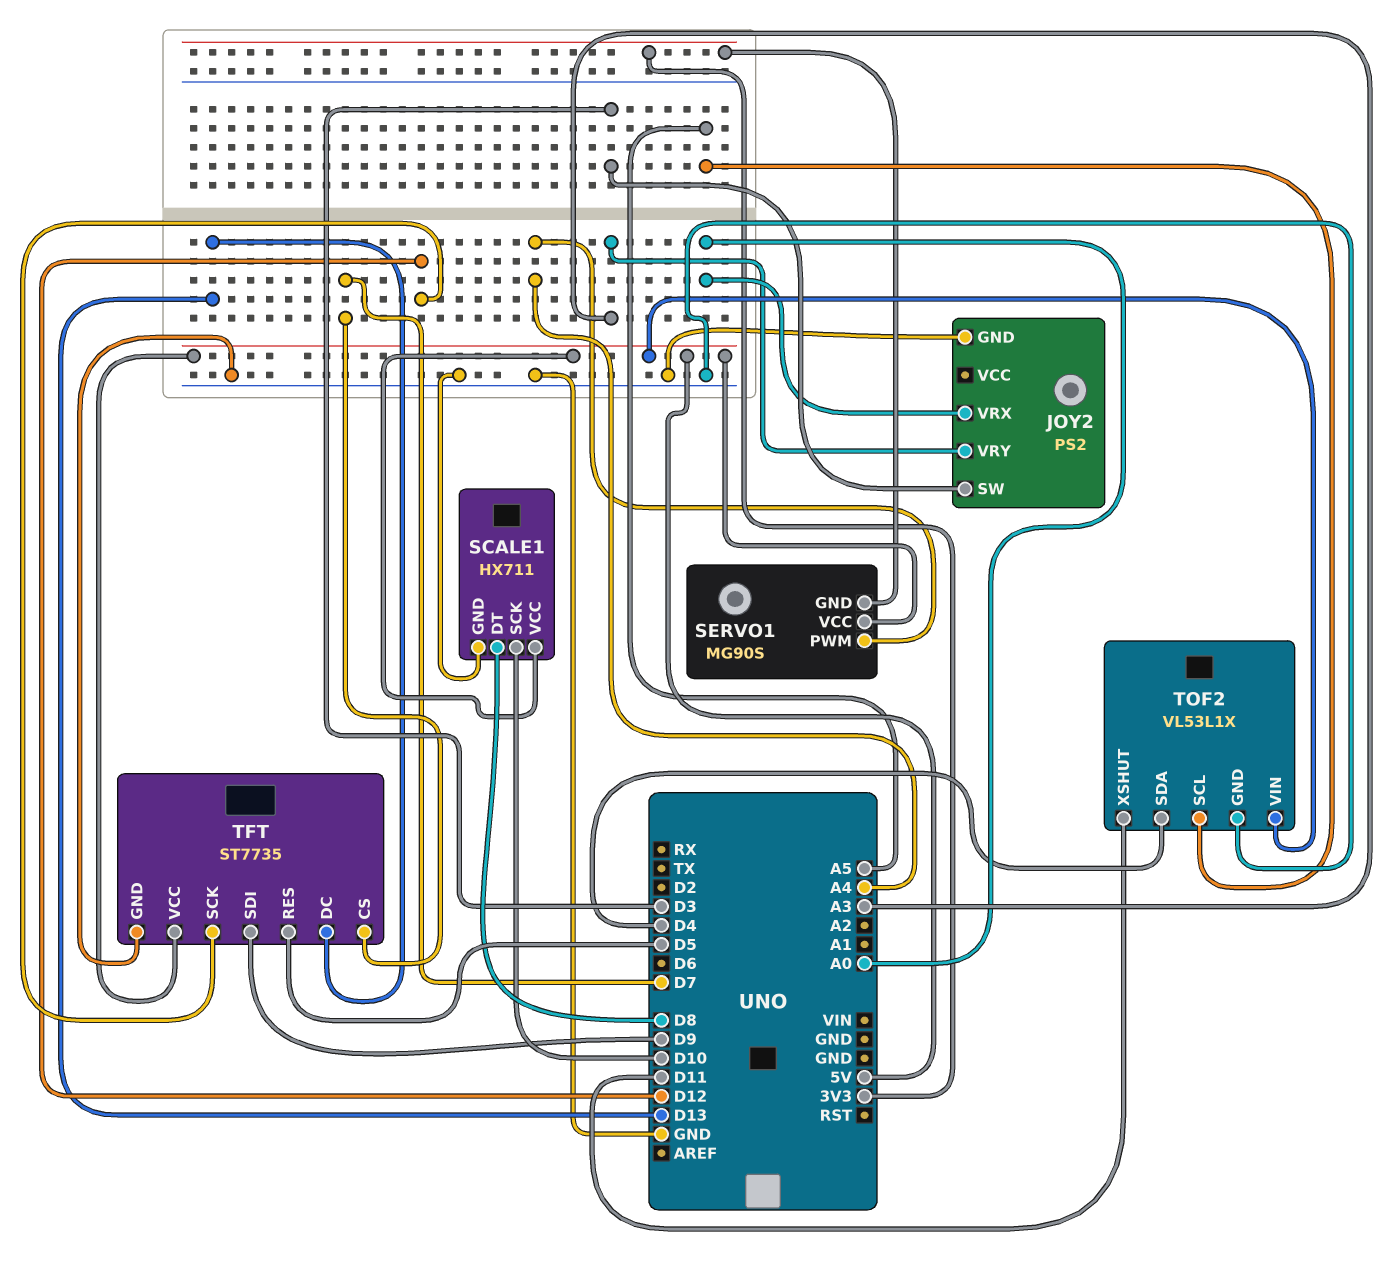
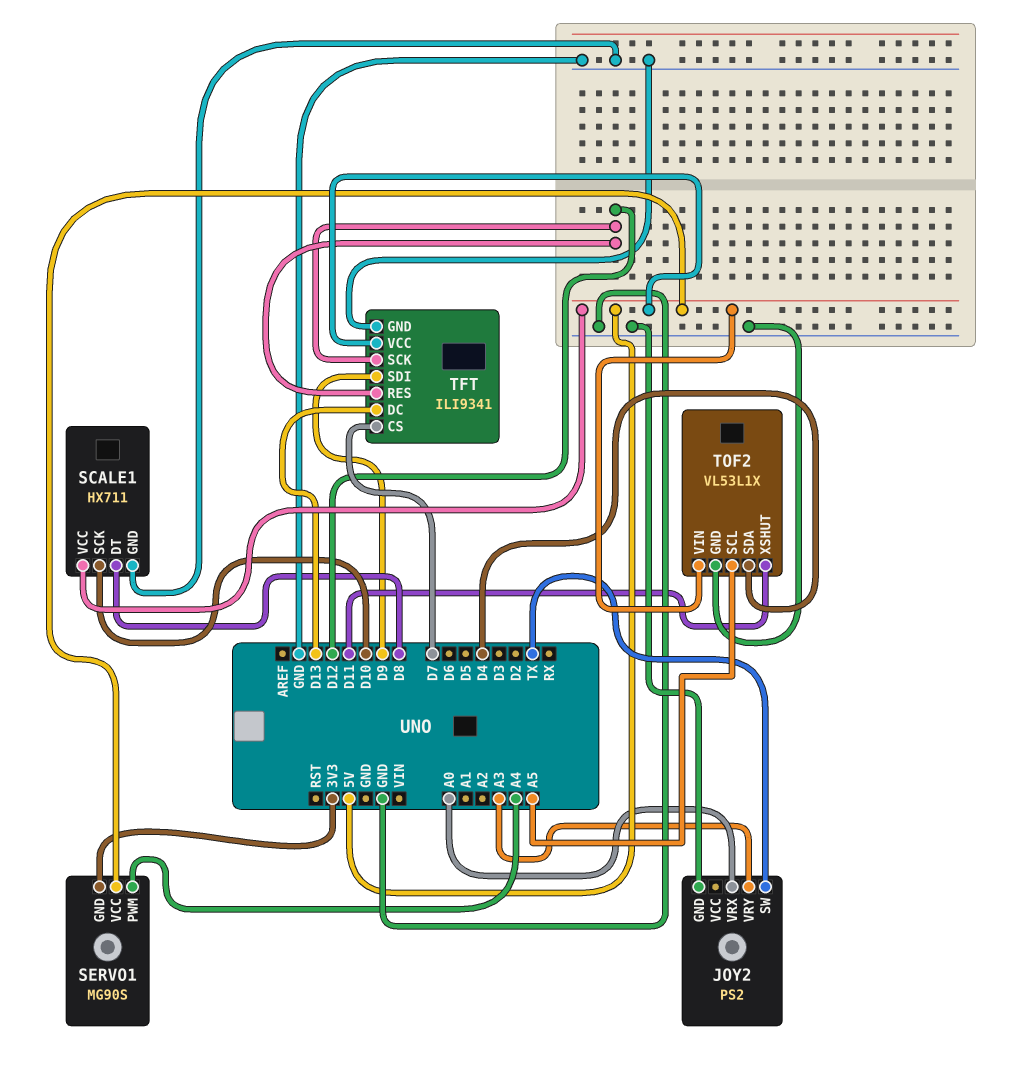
JOY2 pin SW: D3 -> TX
TFT: ST7735 -> ILI9341
TFT pin RES: D5 -> D12

